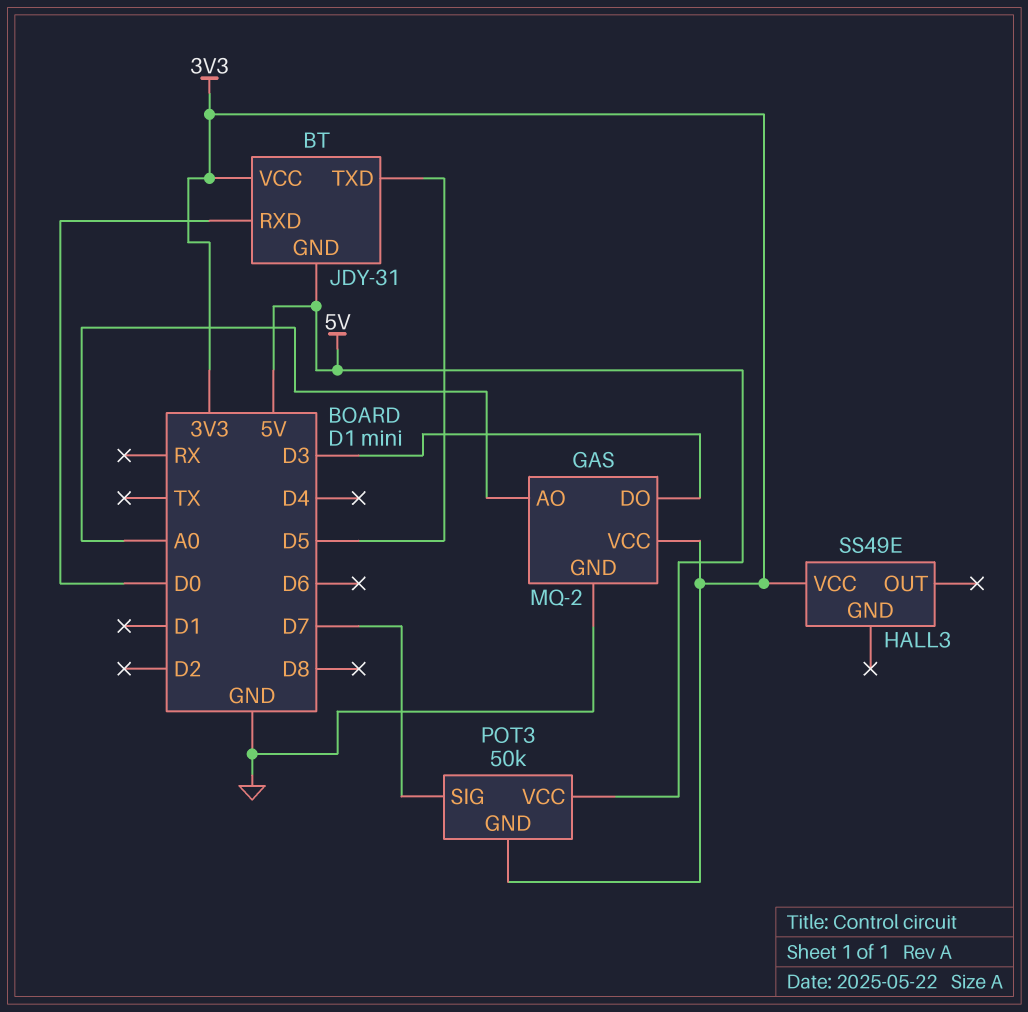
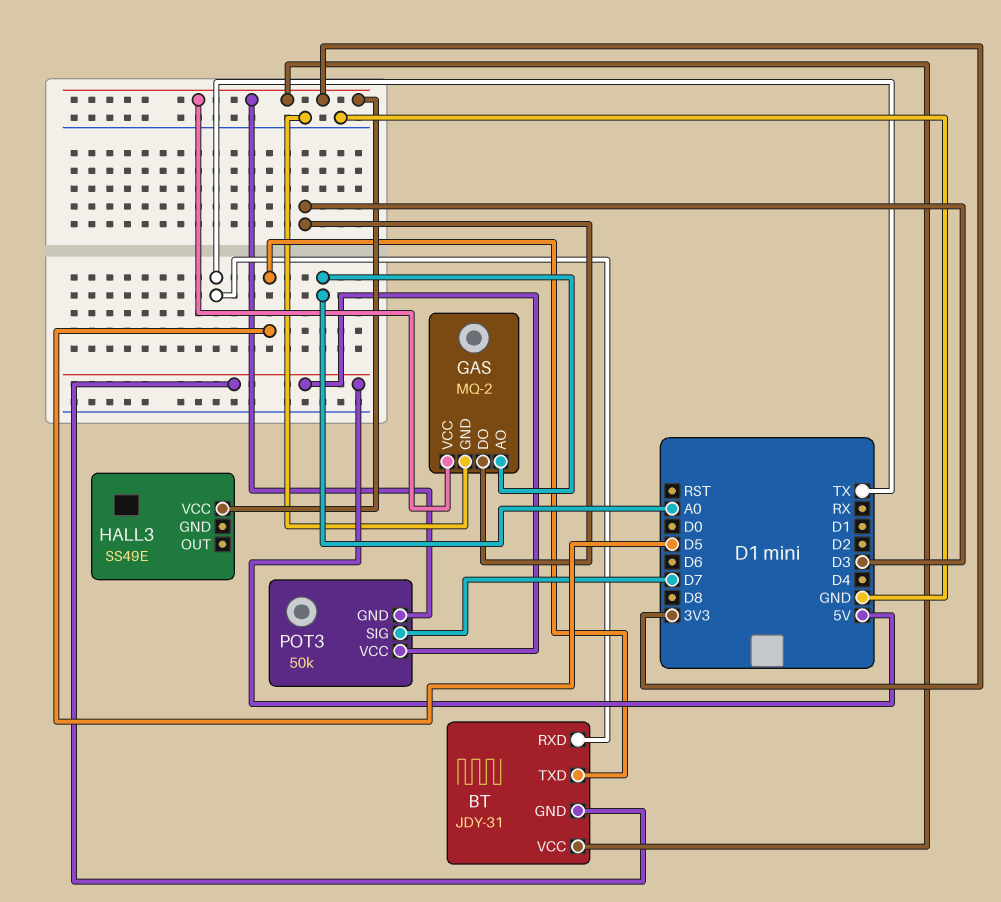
BT pin RXD: D0 -> TX

